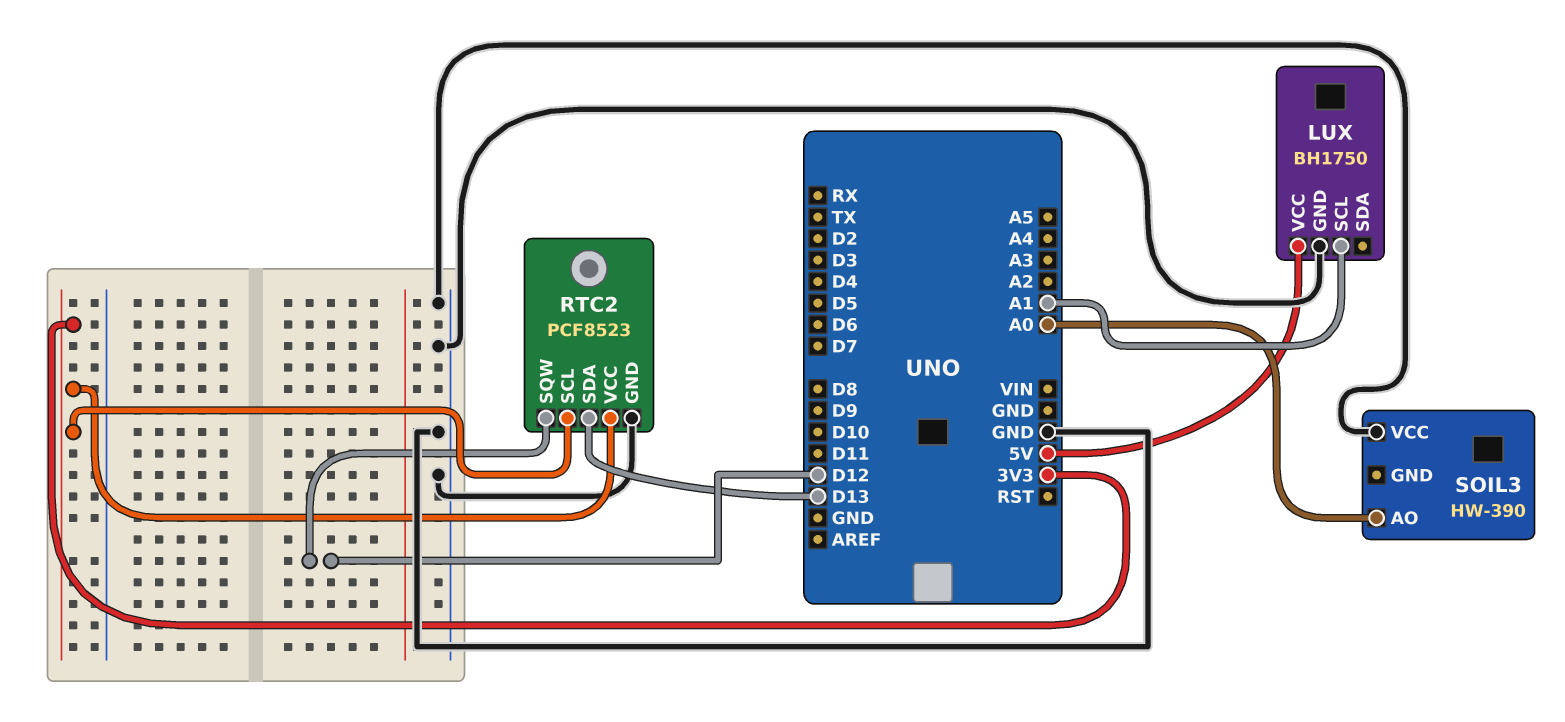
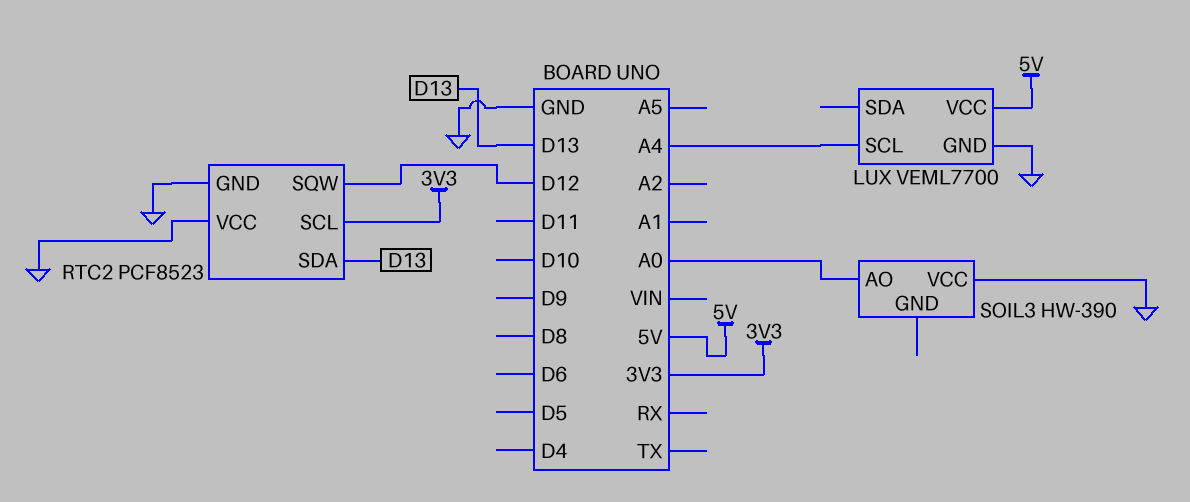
LUX: BH1750 -> VEML7700
LUX pin SCL: A1 -> A4
RTC2 pin VCC: 3V3 -> GND

